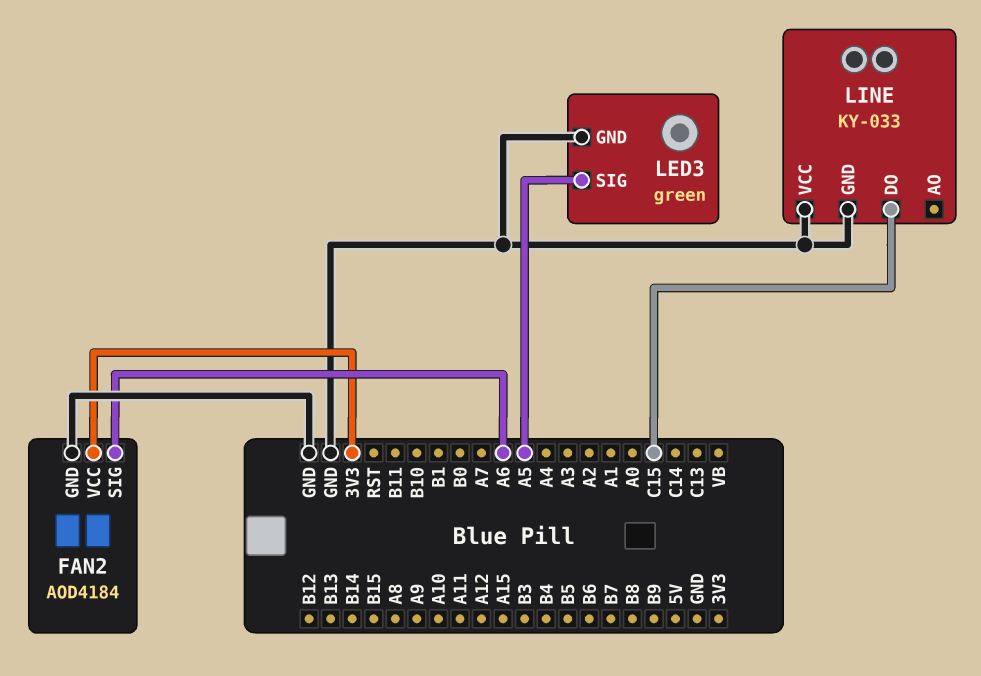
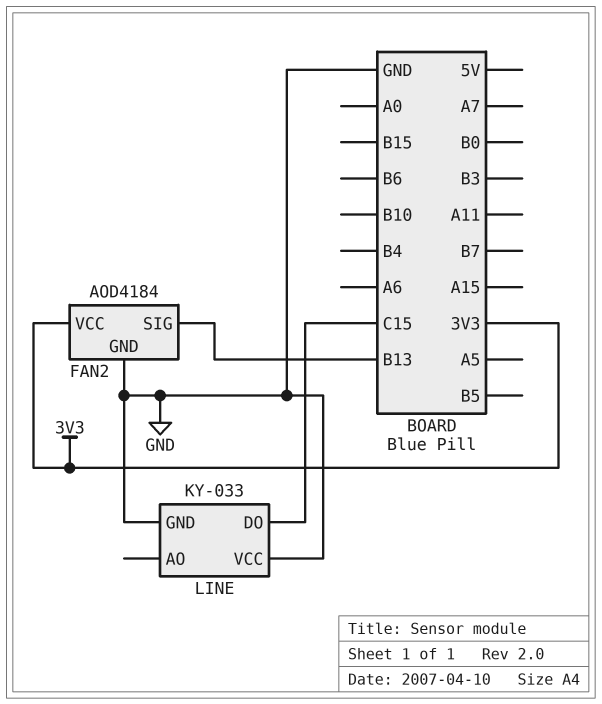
FAN2 pin SIG: A6 -> B13
LED3: green -> none
LED3 pin GND: GND -> none
LED3 pin SIG: A5 -> none

